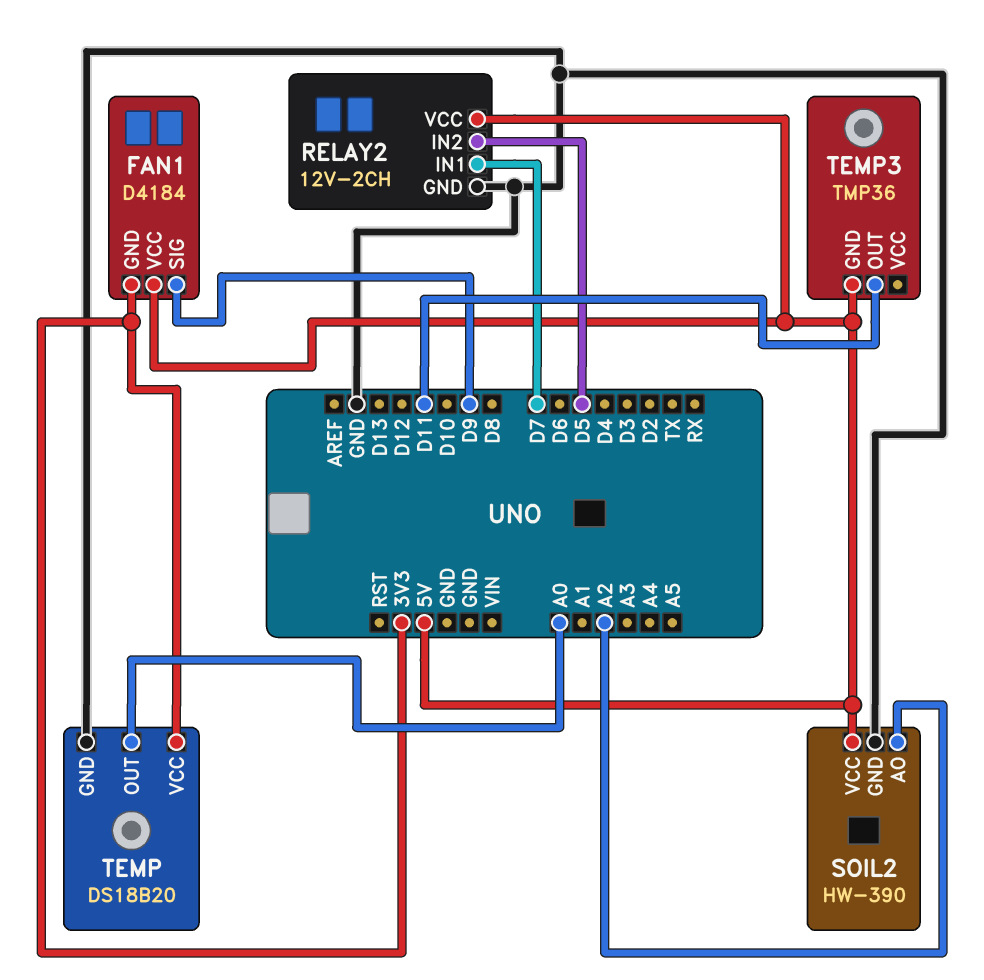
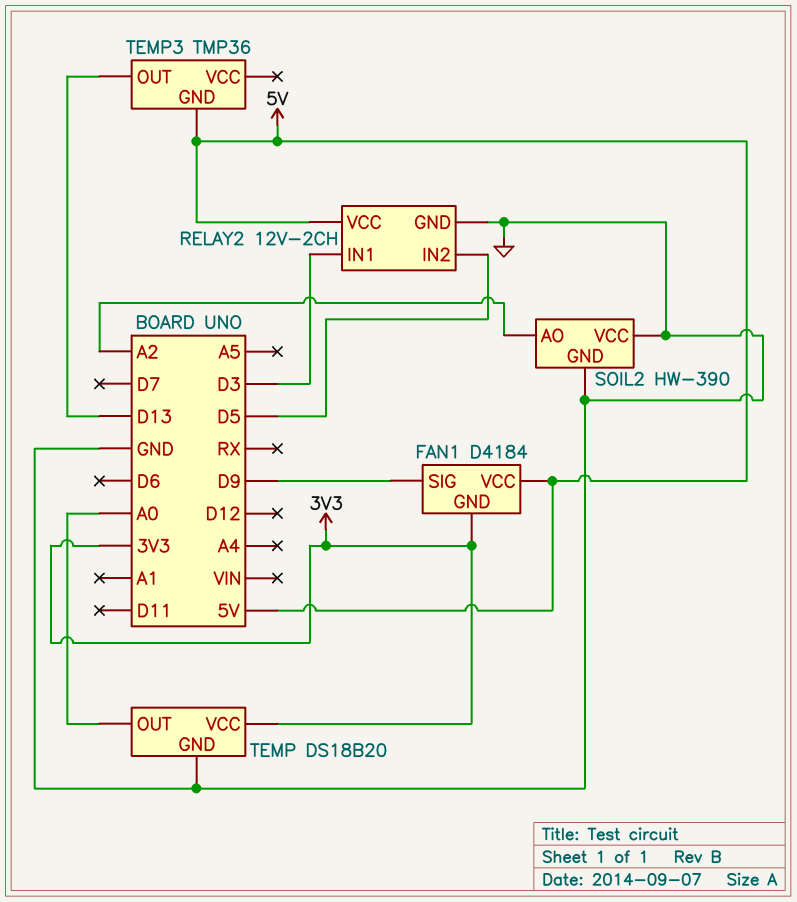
RELAY2 pin IN1: D7 -> D3
SOIL2 pin VCC: 5V -> GND
TEMP3 pin OUT: D11 -> D13

